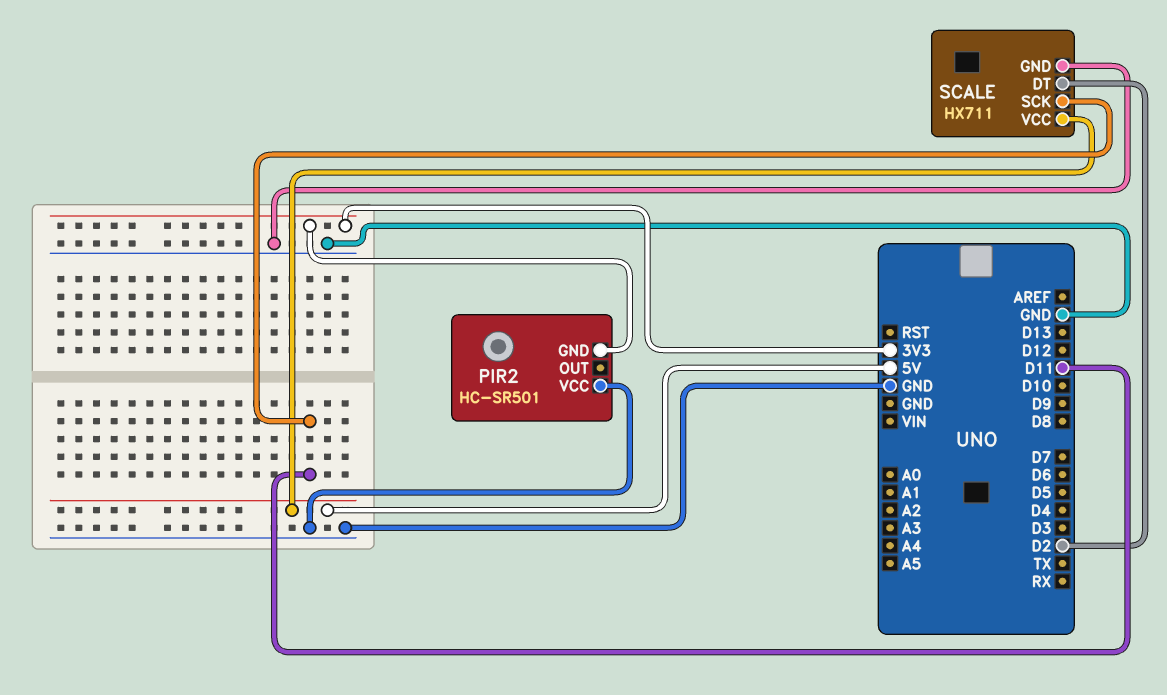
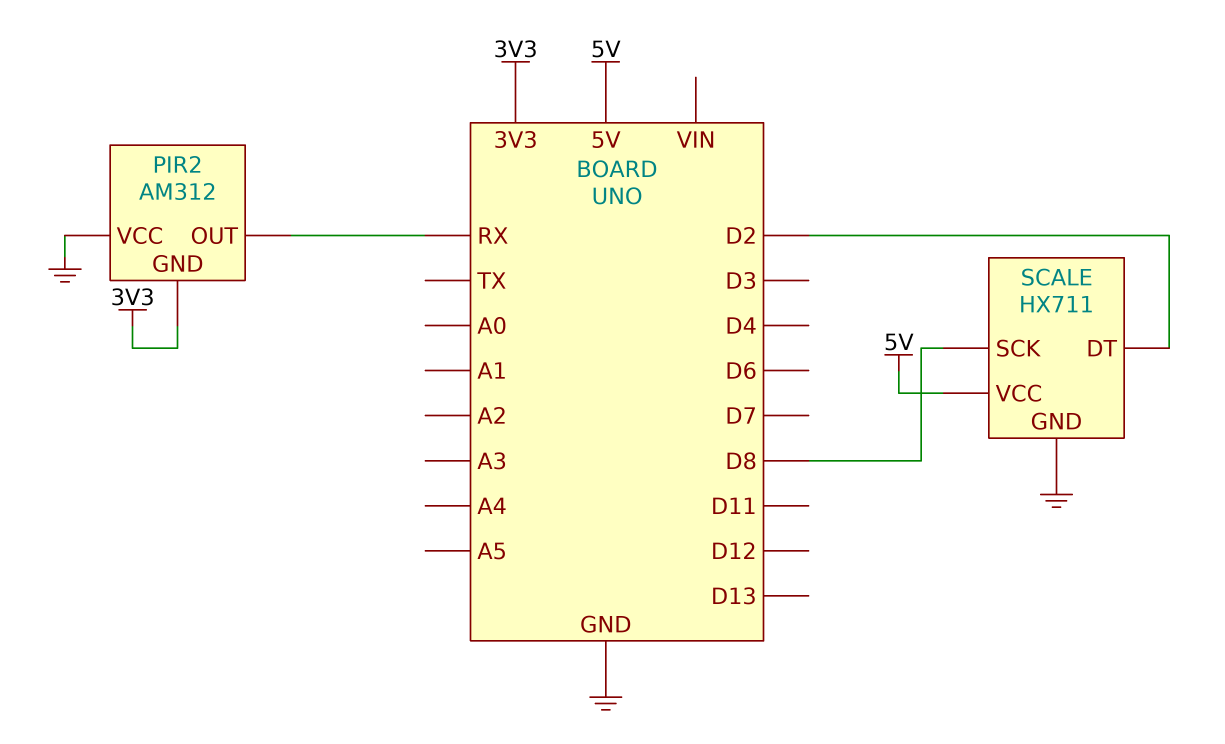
PIR2: HC-SR501 -> AM312
PIR2 pin OUT: none -> RX
SCALE pin SCK: D11 -> D8

